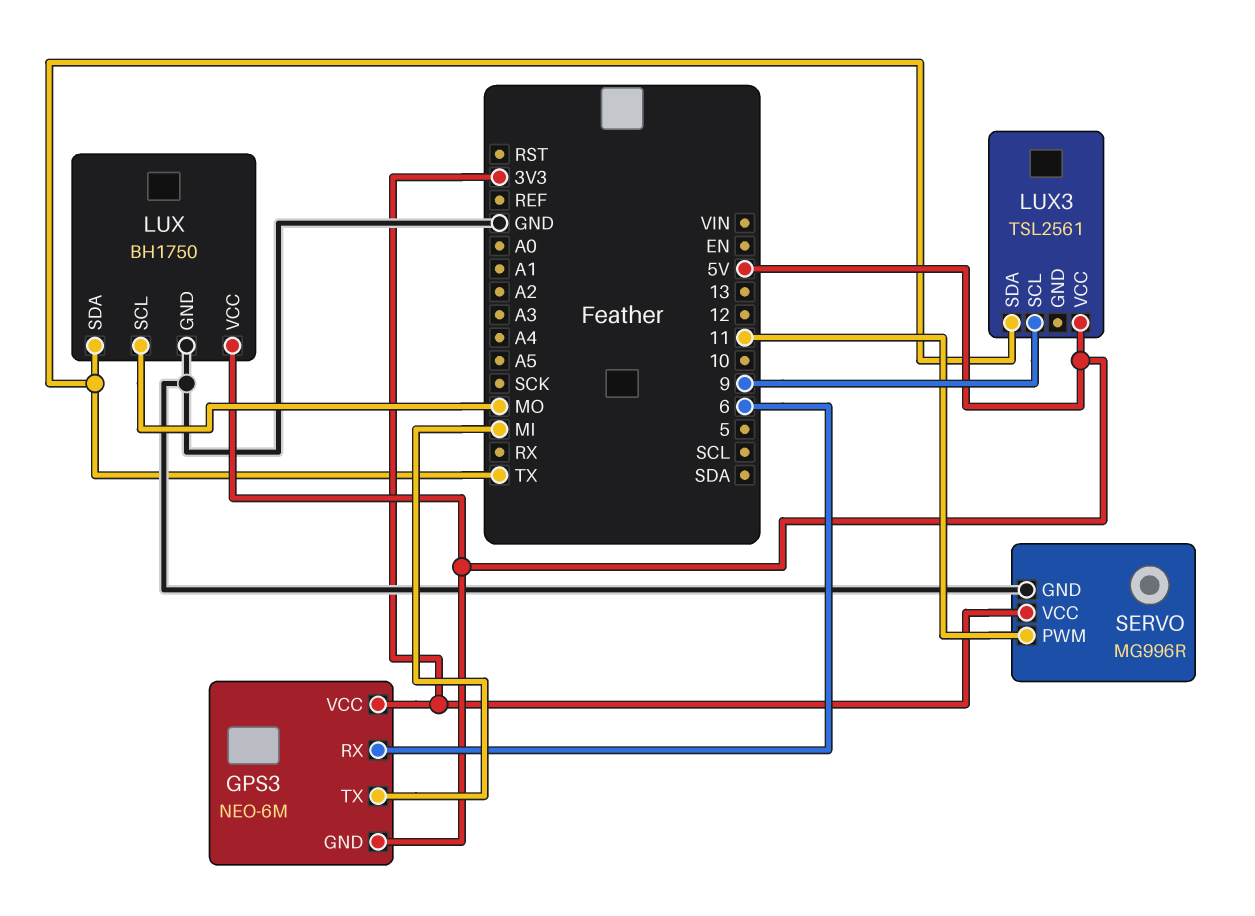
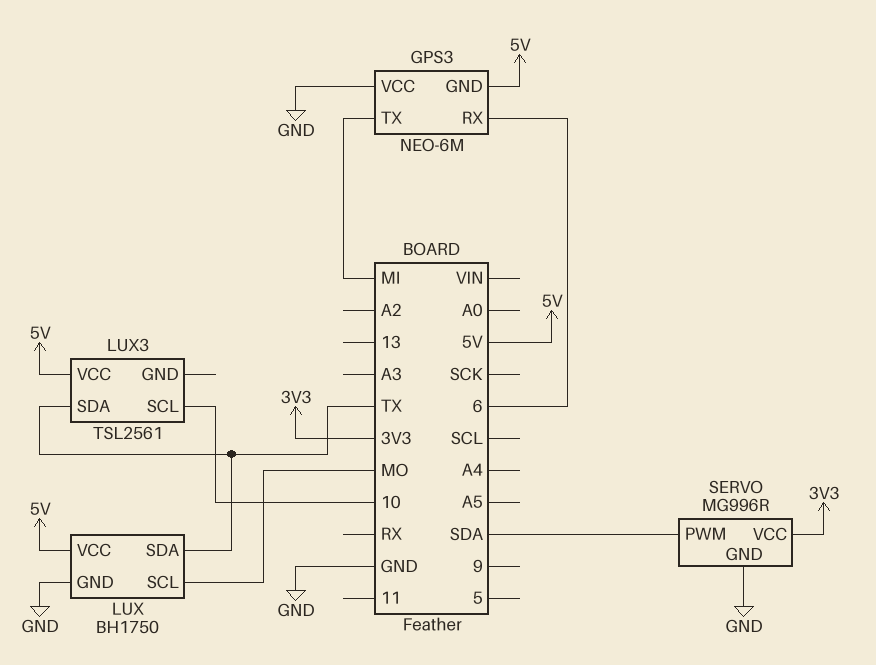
GPS3 pin VCC: 3V3 -> GND
LUX3 pin SCL: 9 -> 10
SERVO pin PWM: 11 -> SDA

